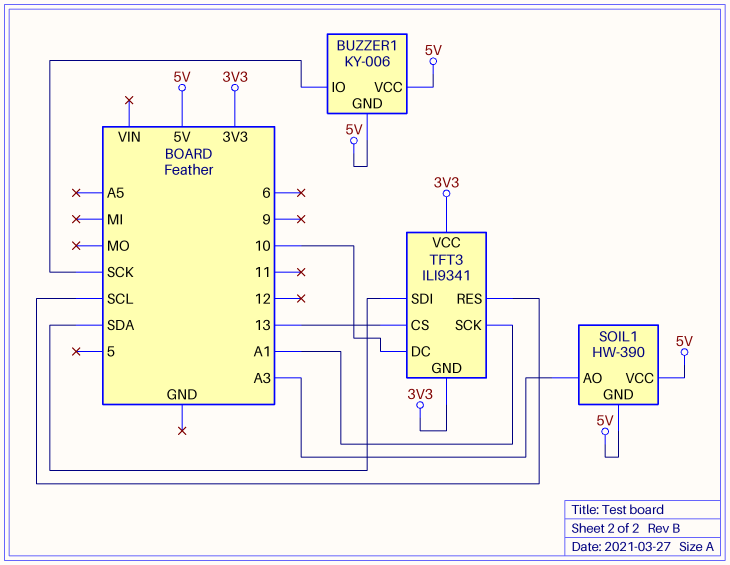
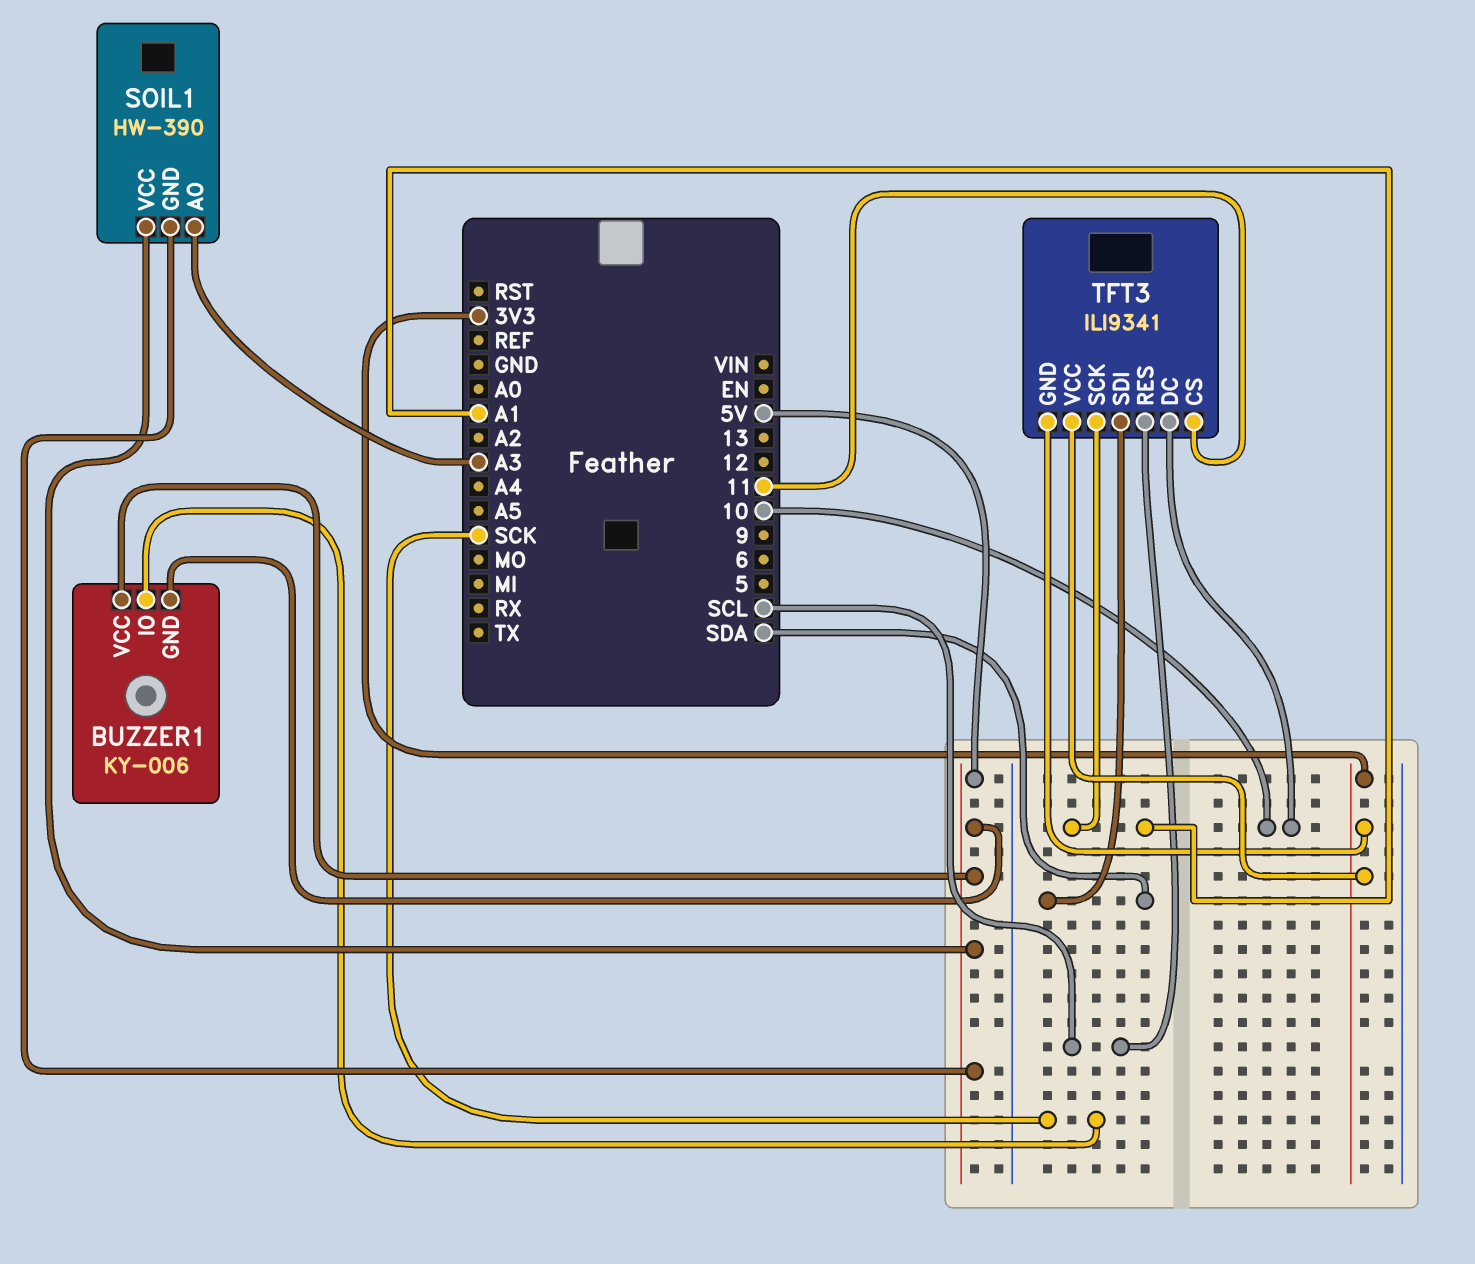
TFT3 pin CS: 13 -> 11

